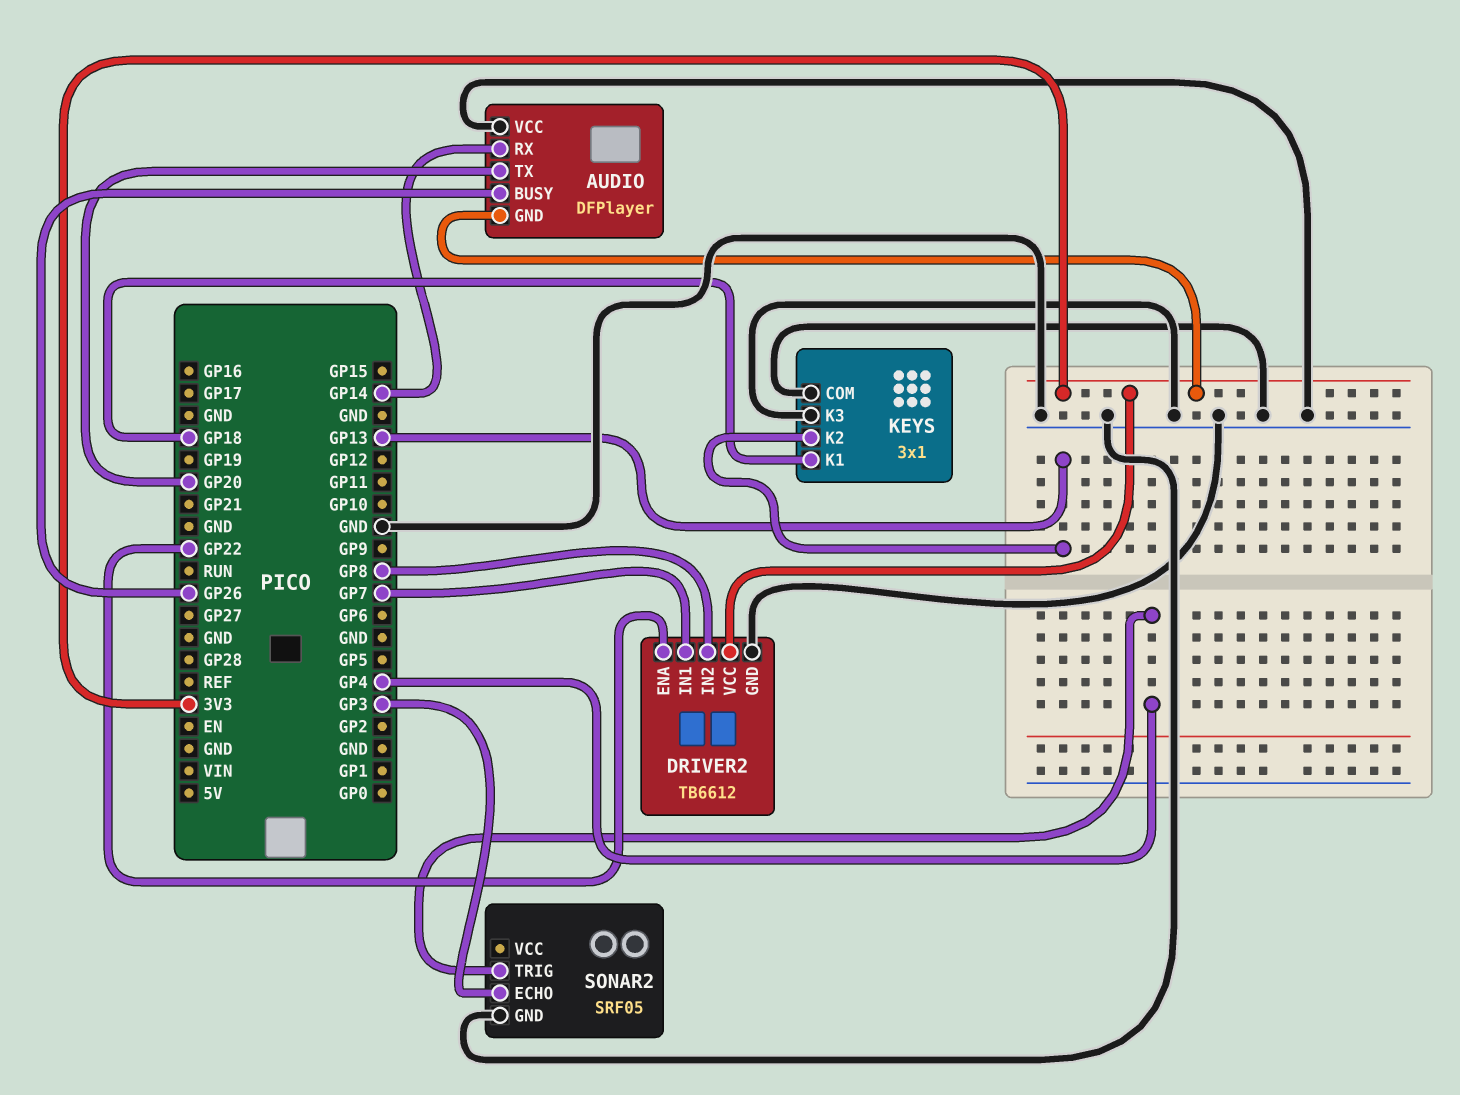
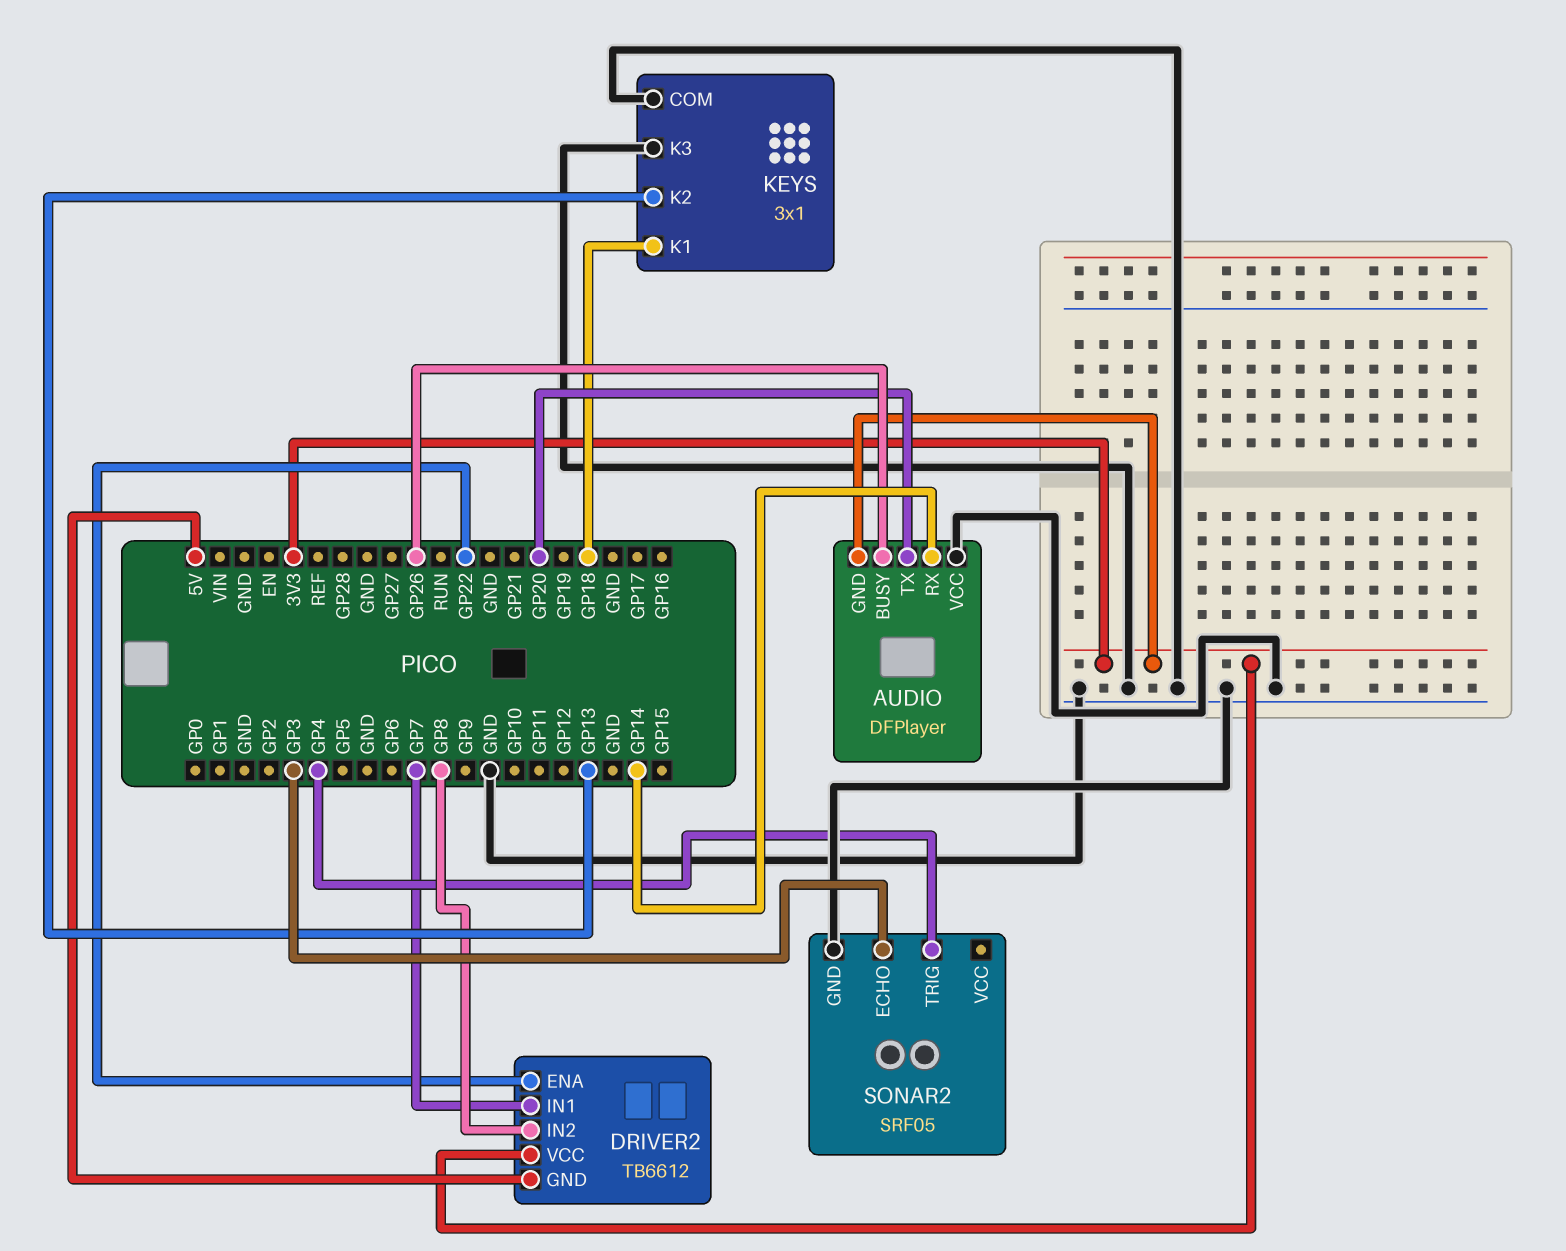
DRIVER2 pin GND: GND -> 5V

